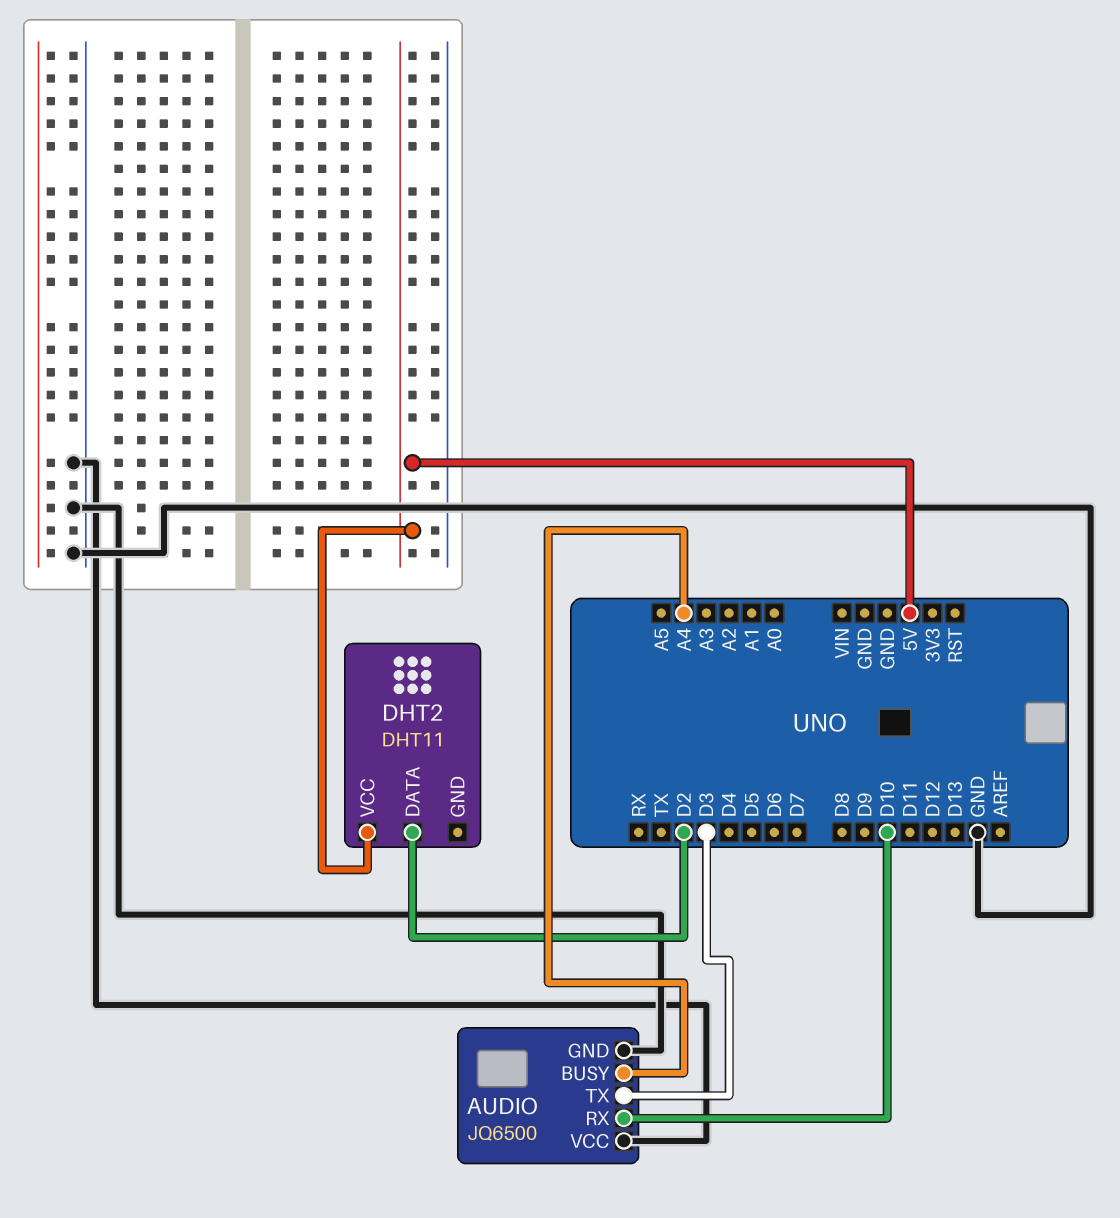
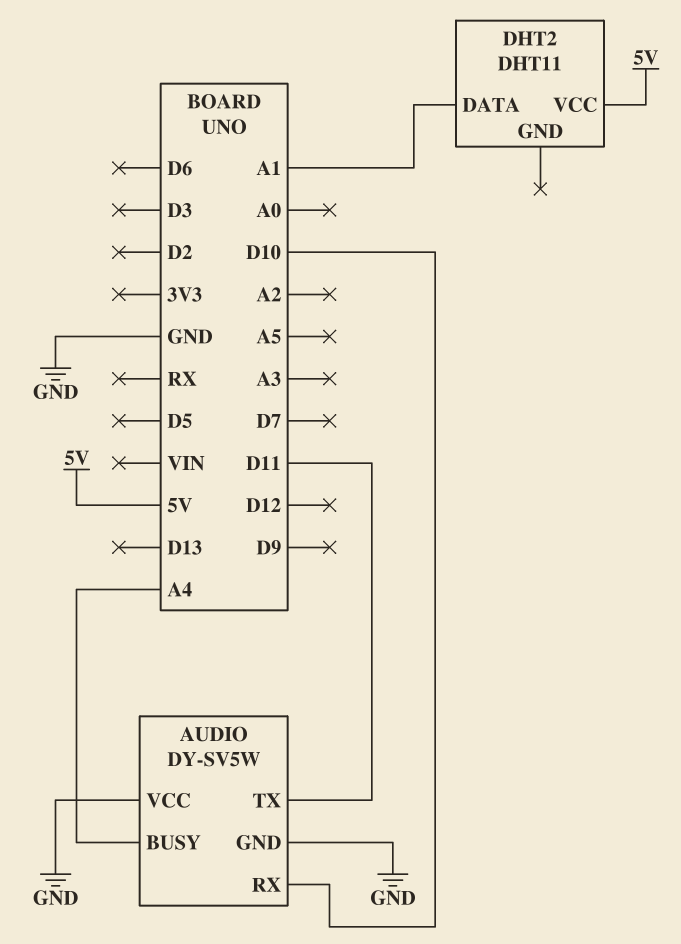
AUDIO: JQ6500 -> DY-SV5W
AUDIO pin TX: D3 -> D11
DHT2 pin DATA: D2 -> A1

